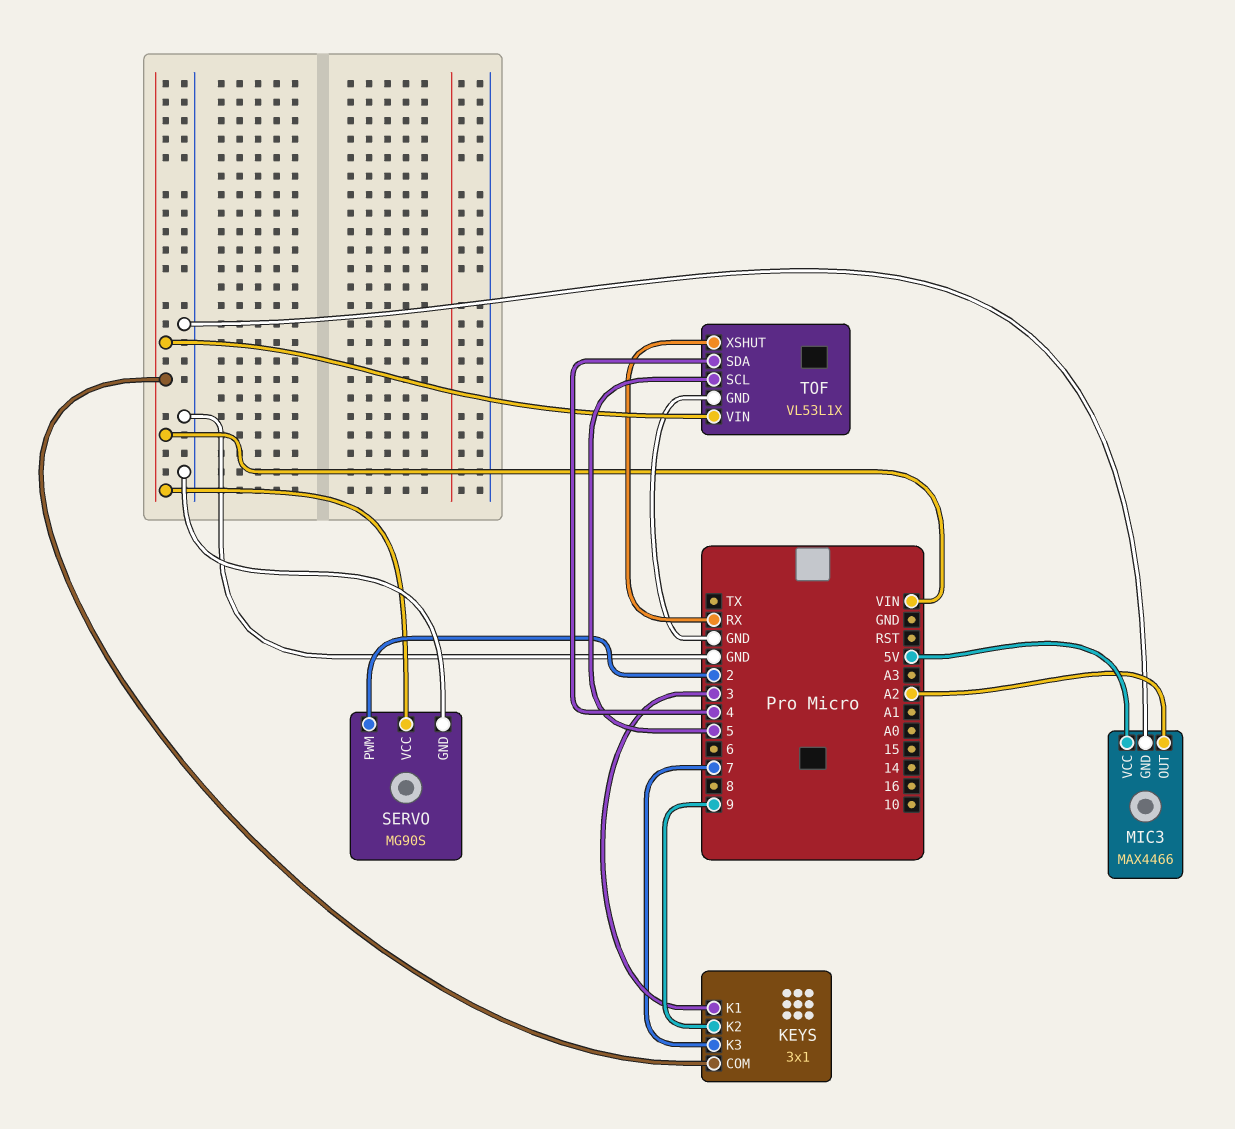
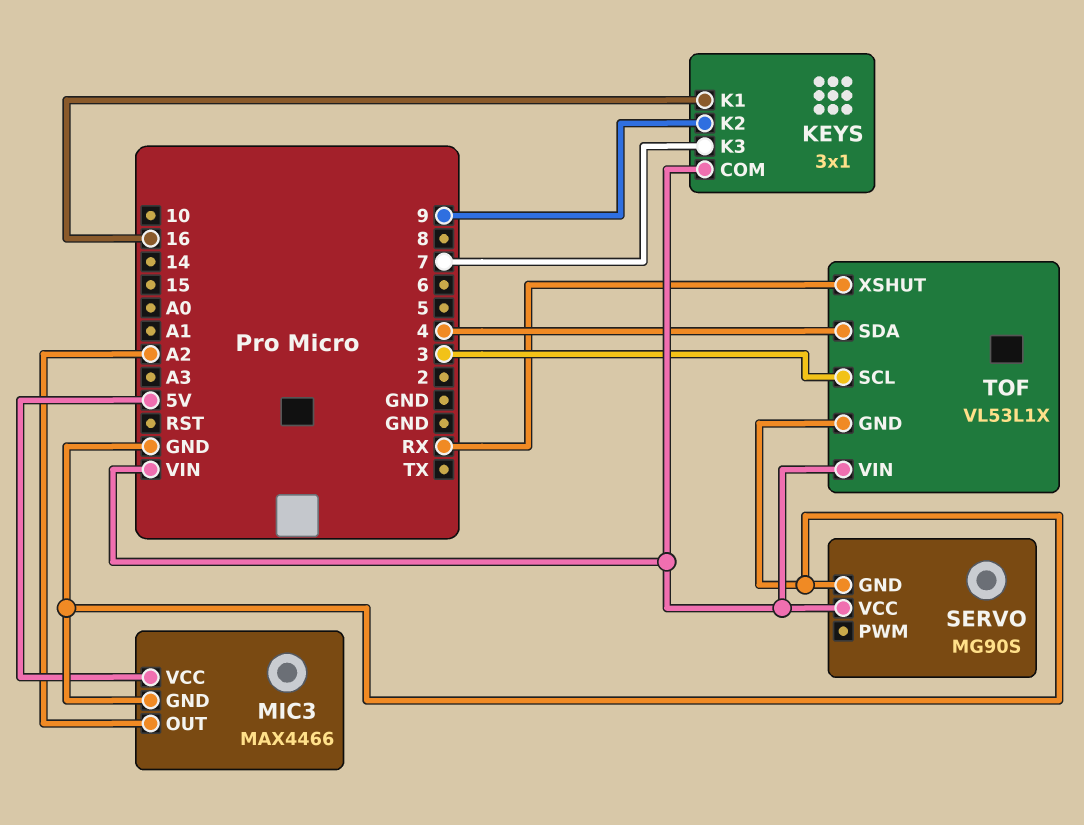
KEYS pin K1: 3 -> 16
SERVO pin PWM: 2 -> none
TOF pin SCL: 5 -> 3

